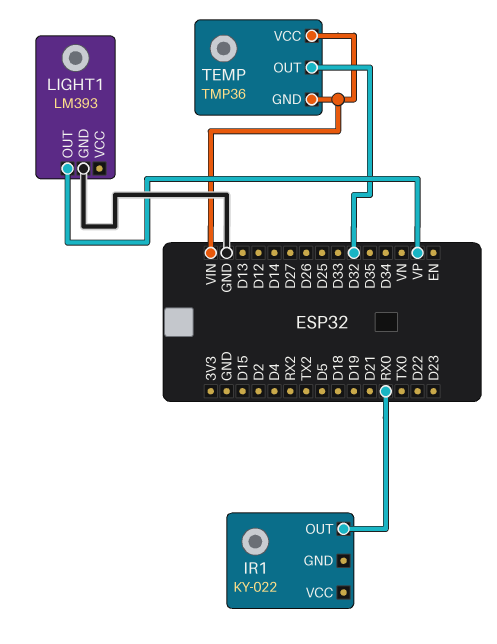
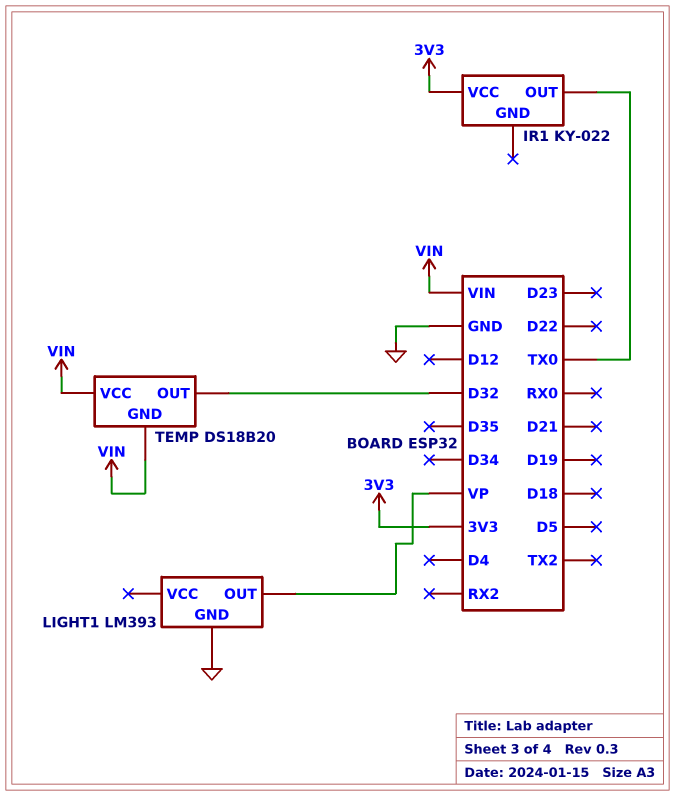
IR1 pin OUT: RX0 -> TX0
IR1 pin VCC: none -> 3V3
TEMP: TMP36 -> DS18B20

